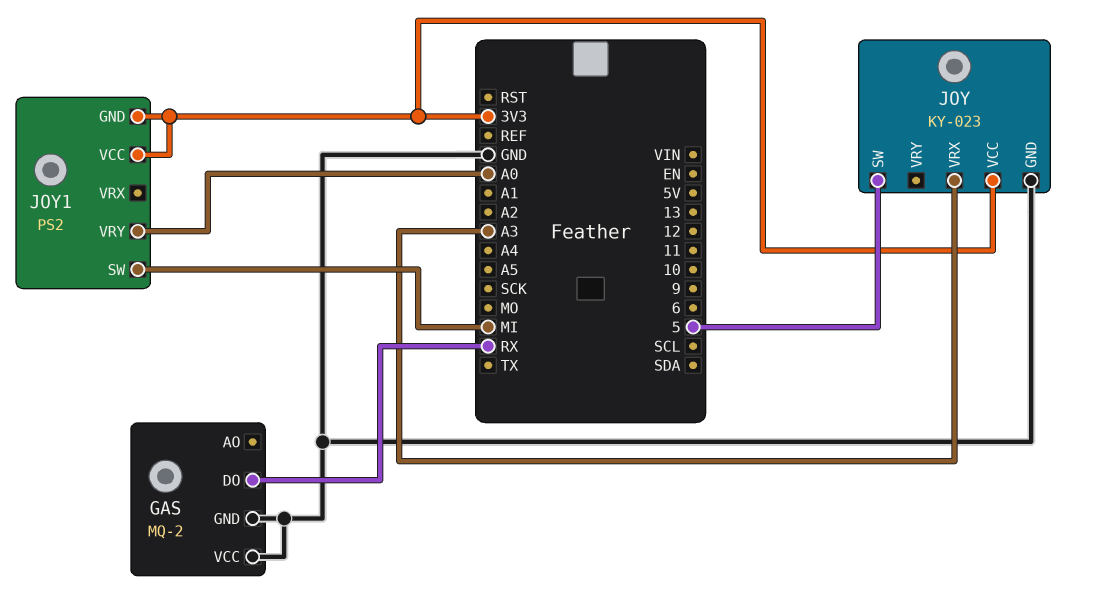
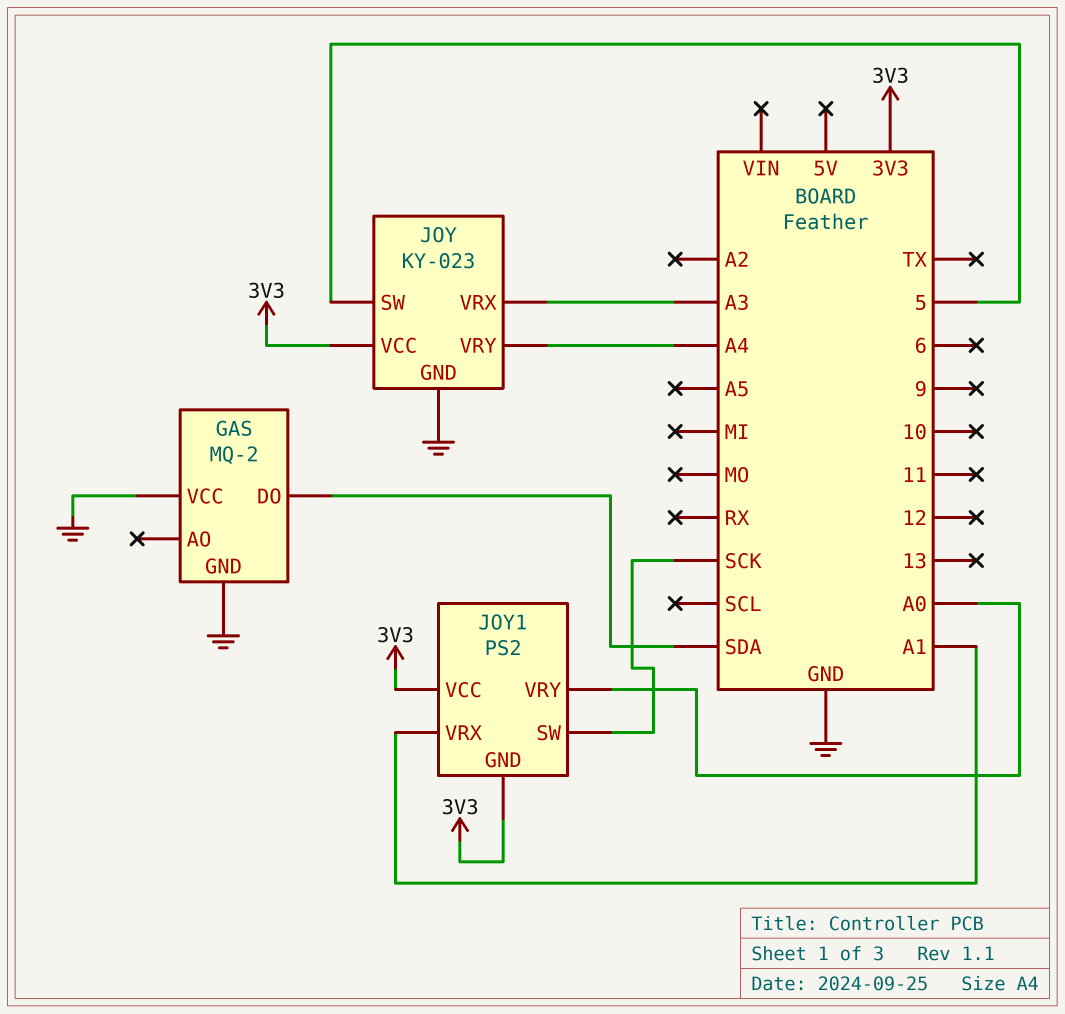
GAS pin DO: RX -> SDA
JOY pin VRY: none -> A4
JOY1 pin SW: MI -> SCK
JOY1 pin VRX: none -> A1

